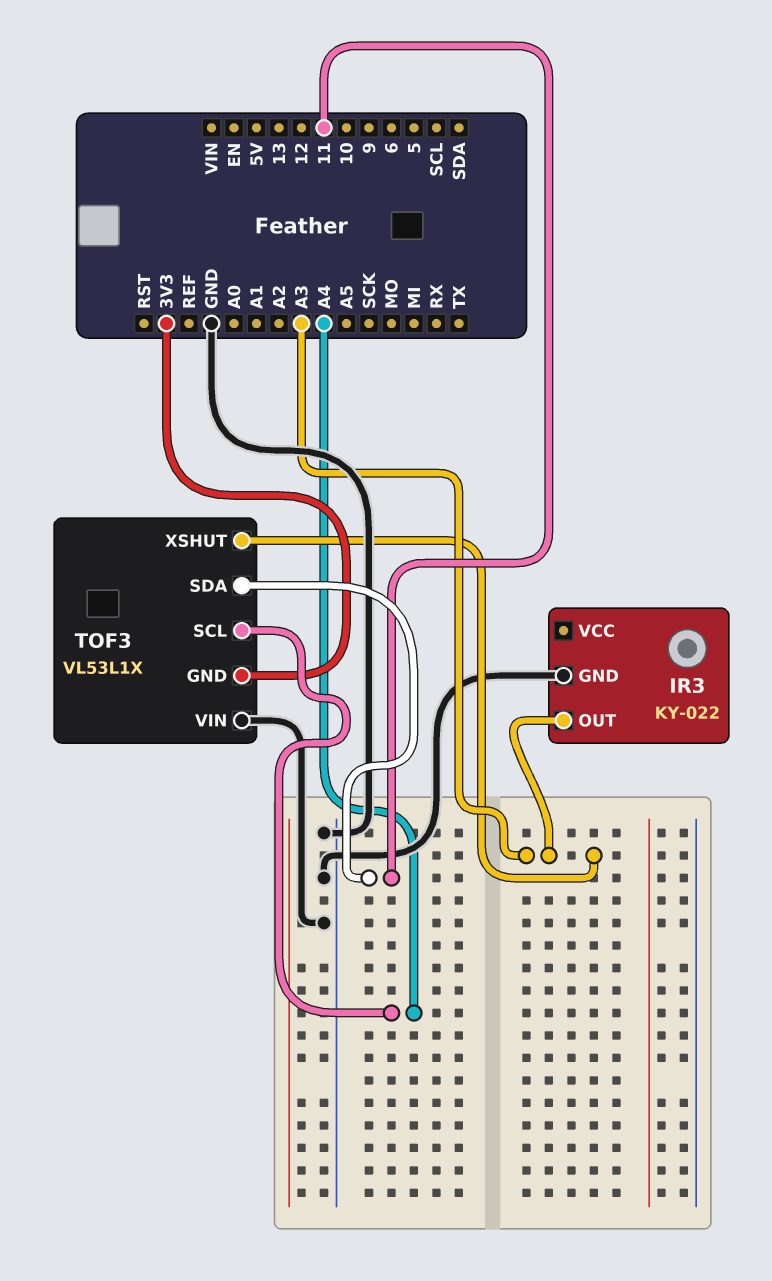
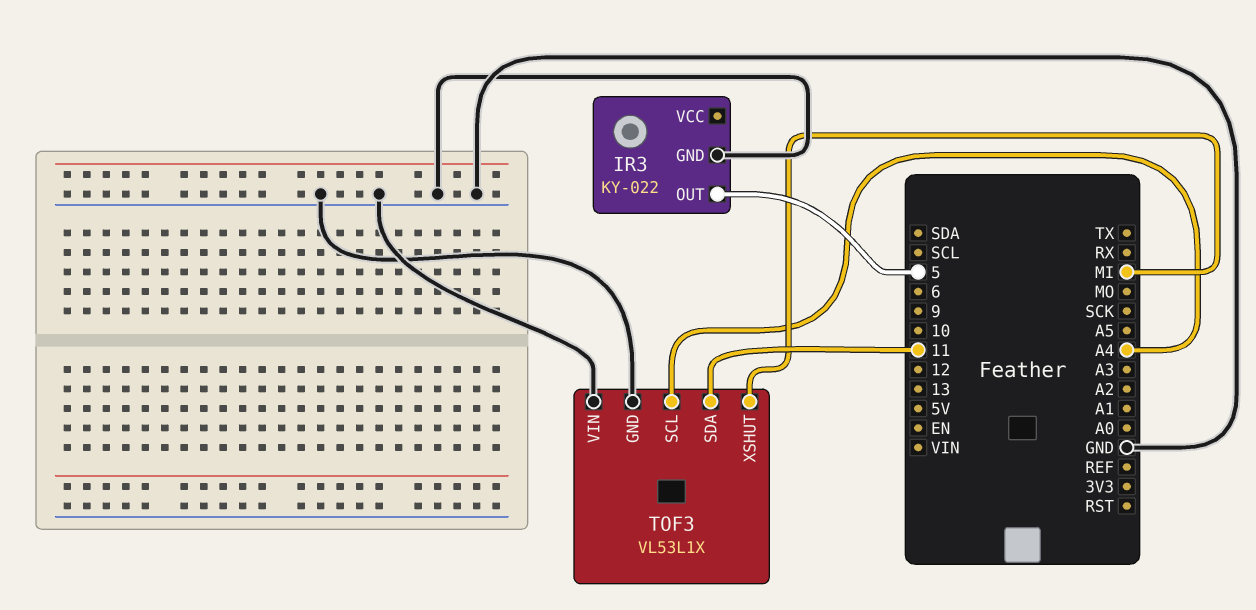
IR3 pin OUT: A3 -> 5
TOF3 pin GND: 3V3 -> GND
TOF3 pin XSHUT: A3 -> MI

